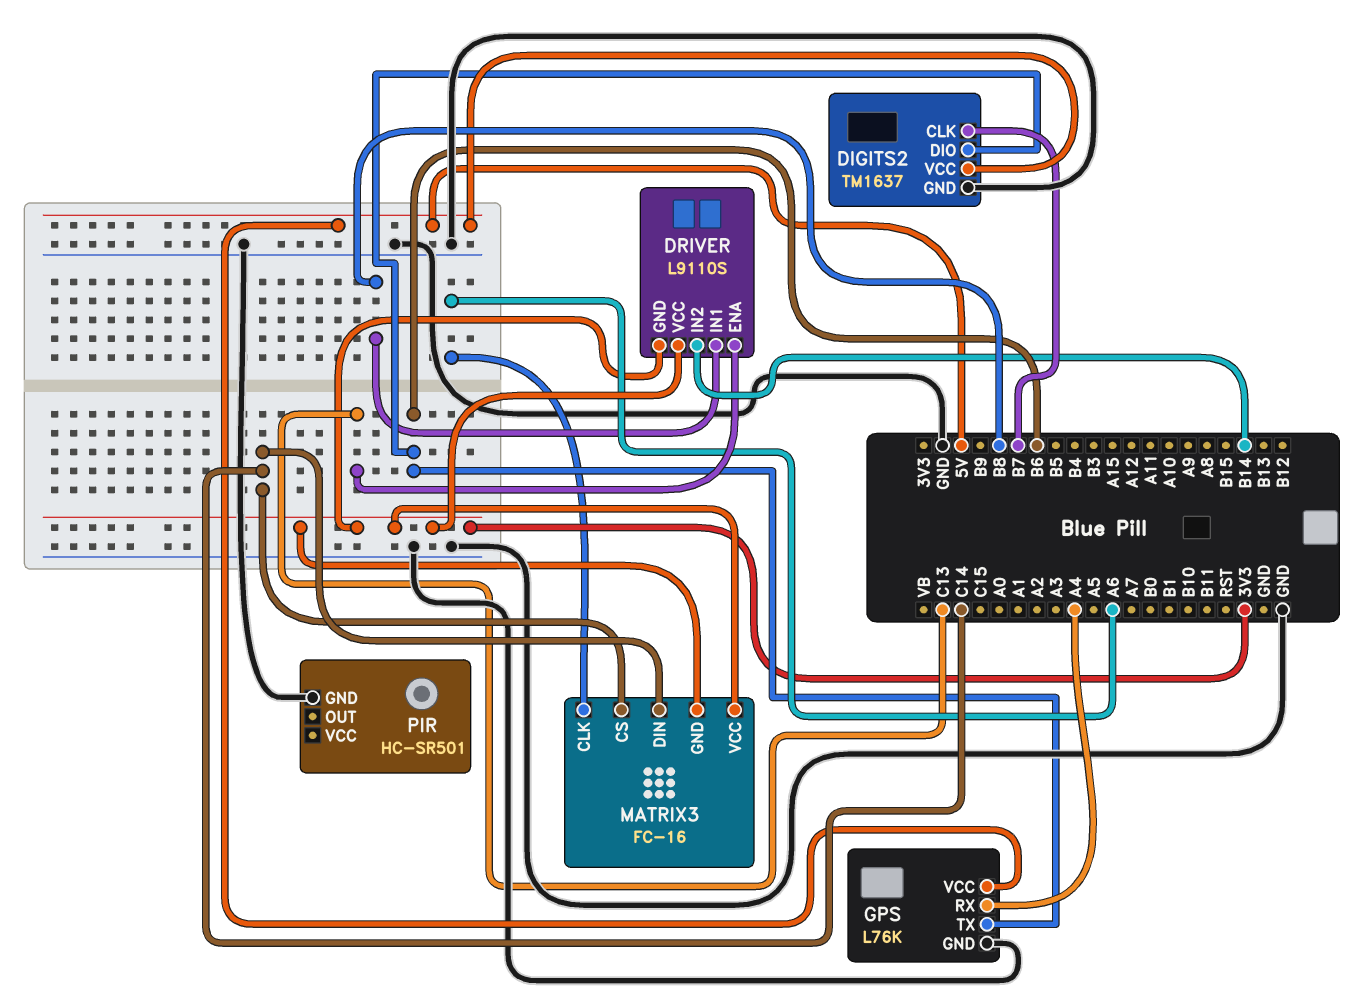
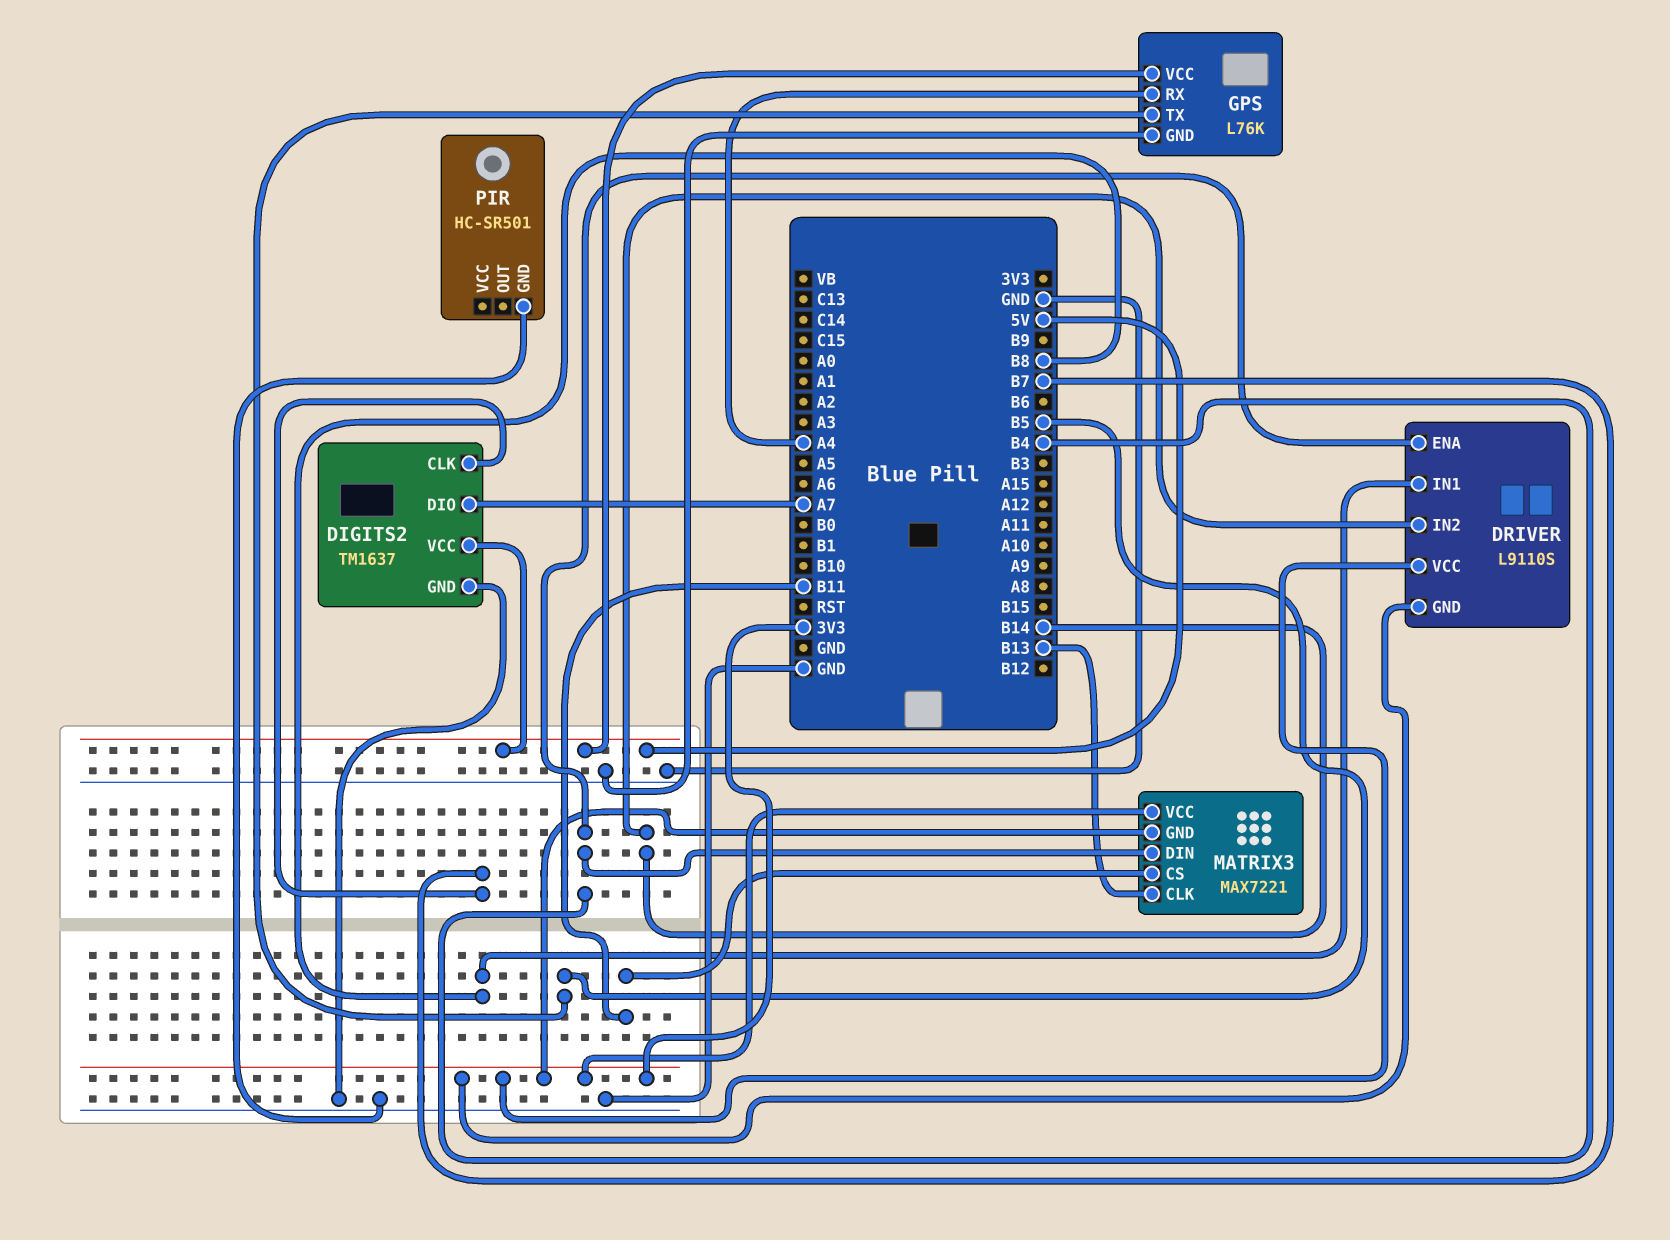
DIGITS2 pin DIO: B6 -> A7
DRIVER pin ENA: C13 -> B4
GPS pin TX: B6 -> B5
MATRIX3: FC-16 -> MAX7221
MATRIX3 pin CLK: A6 -> B13
MATRIX3 pin CS: C14 -> B11
MATRIX3 pin DIN: C14 -> B4

